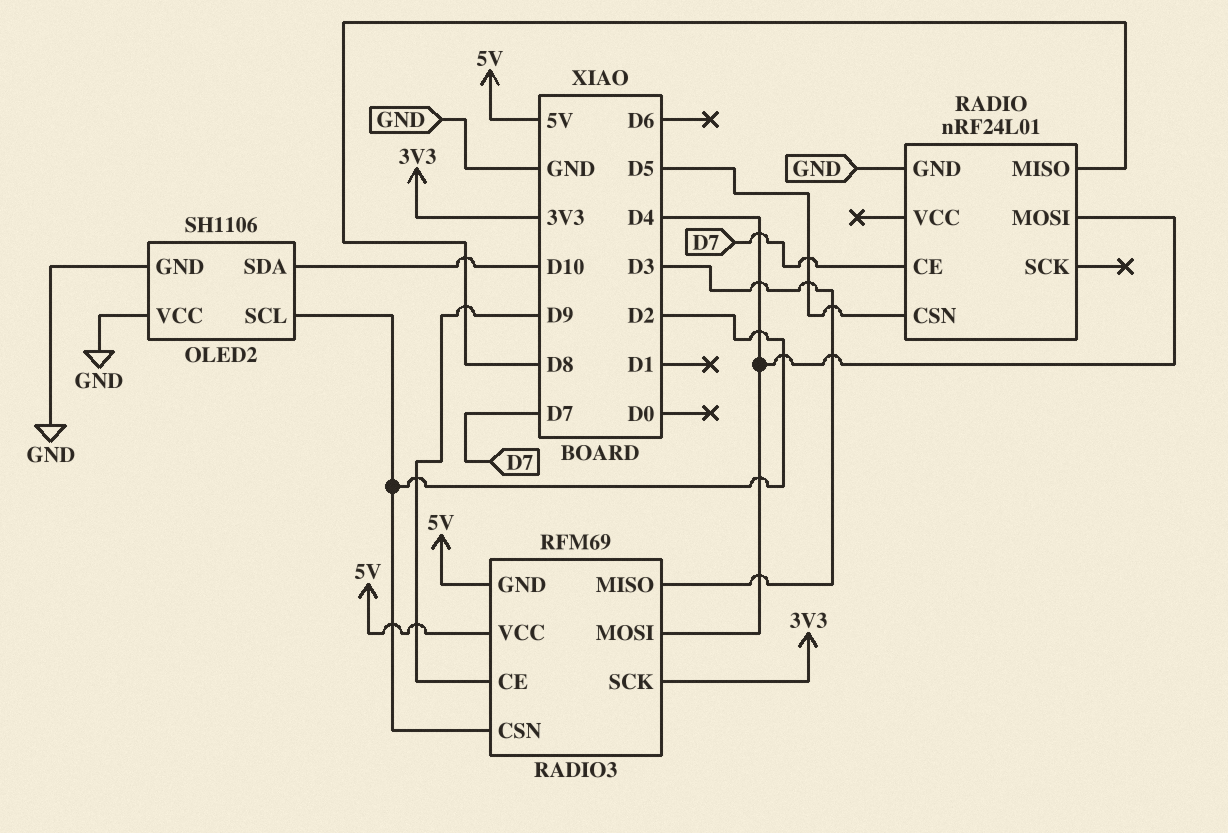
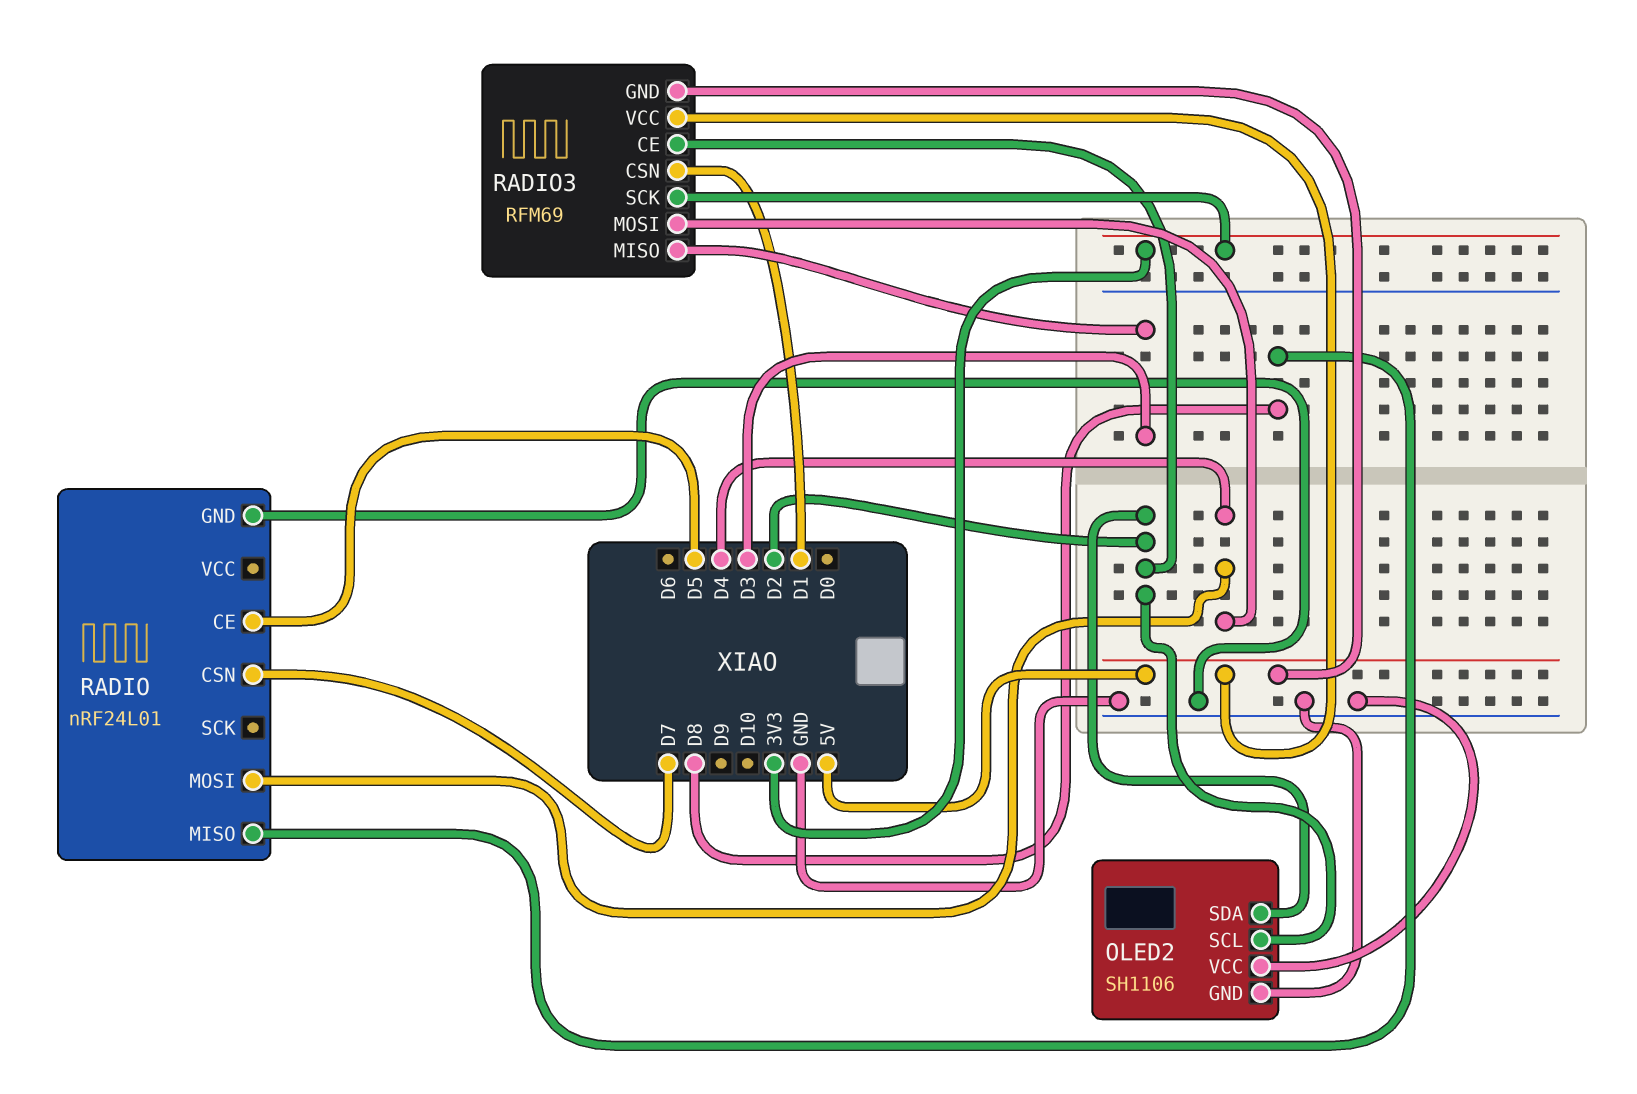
OLED2 pin SDA: D10 -> D2
RADIO pin CE: D7 -> D5
RADIO pin CSN: D5 -> D7
RADIO3 pin CE: D9 -> D2
RADIO3 pin CSN: D2 -> D1

